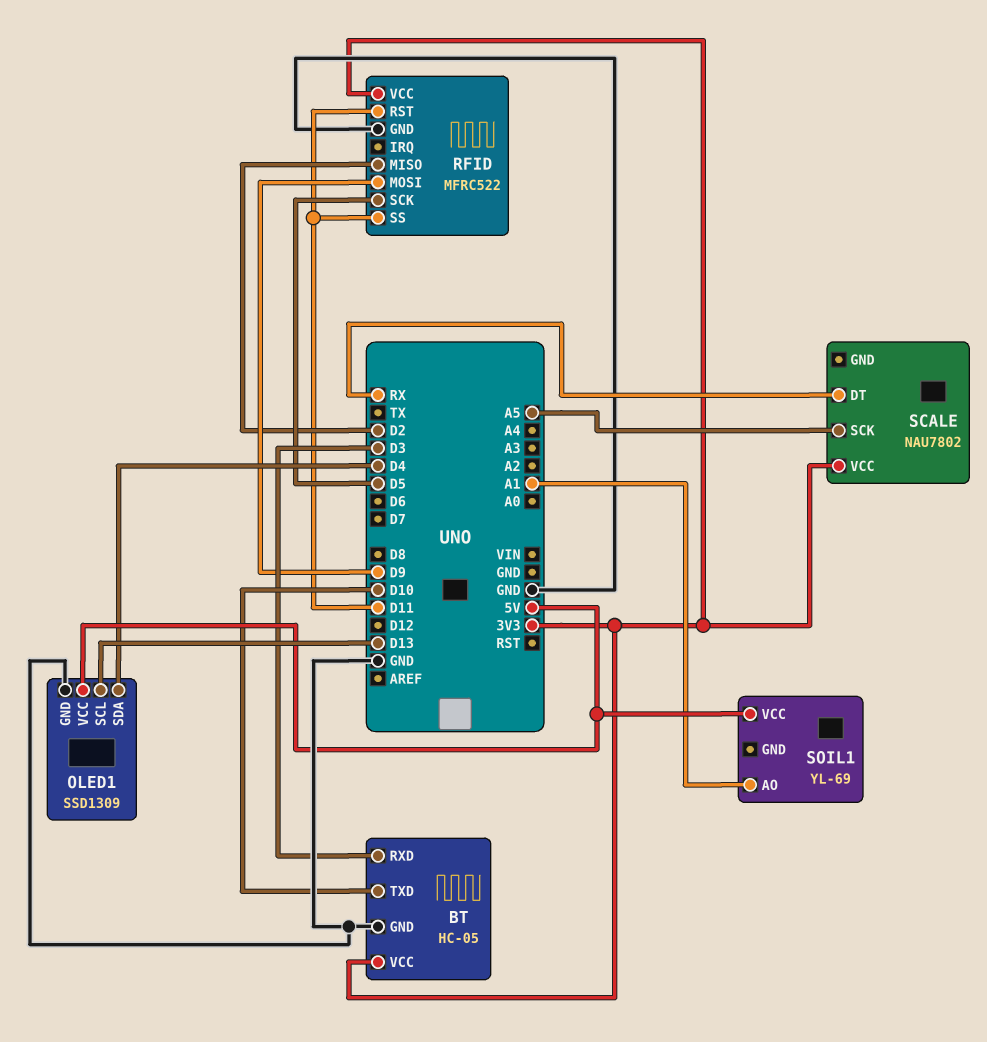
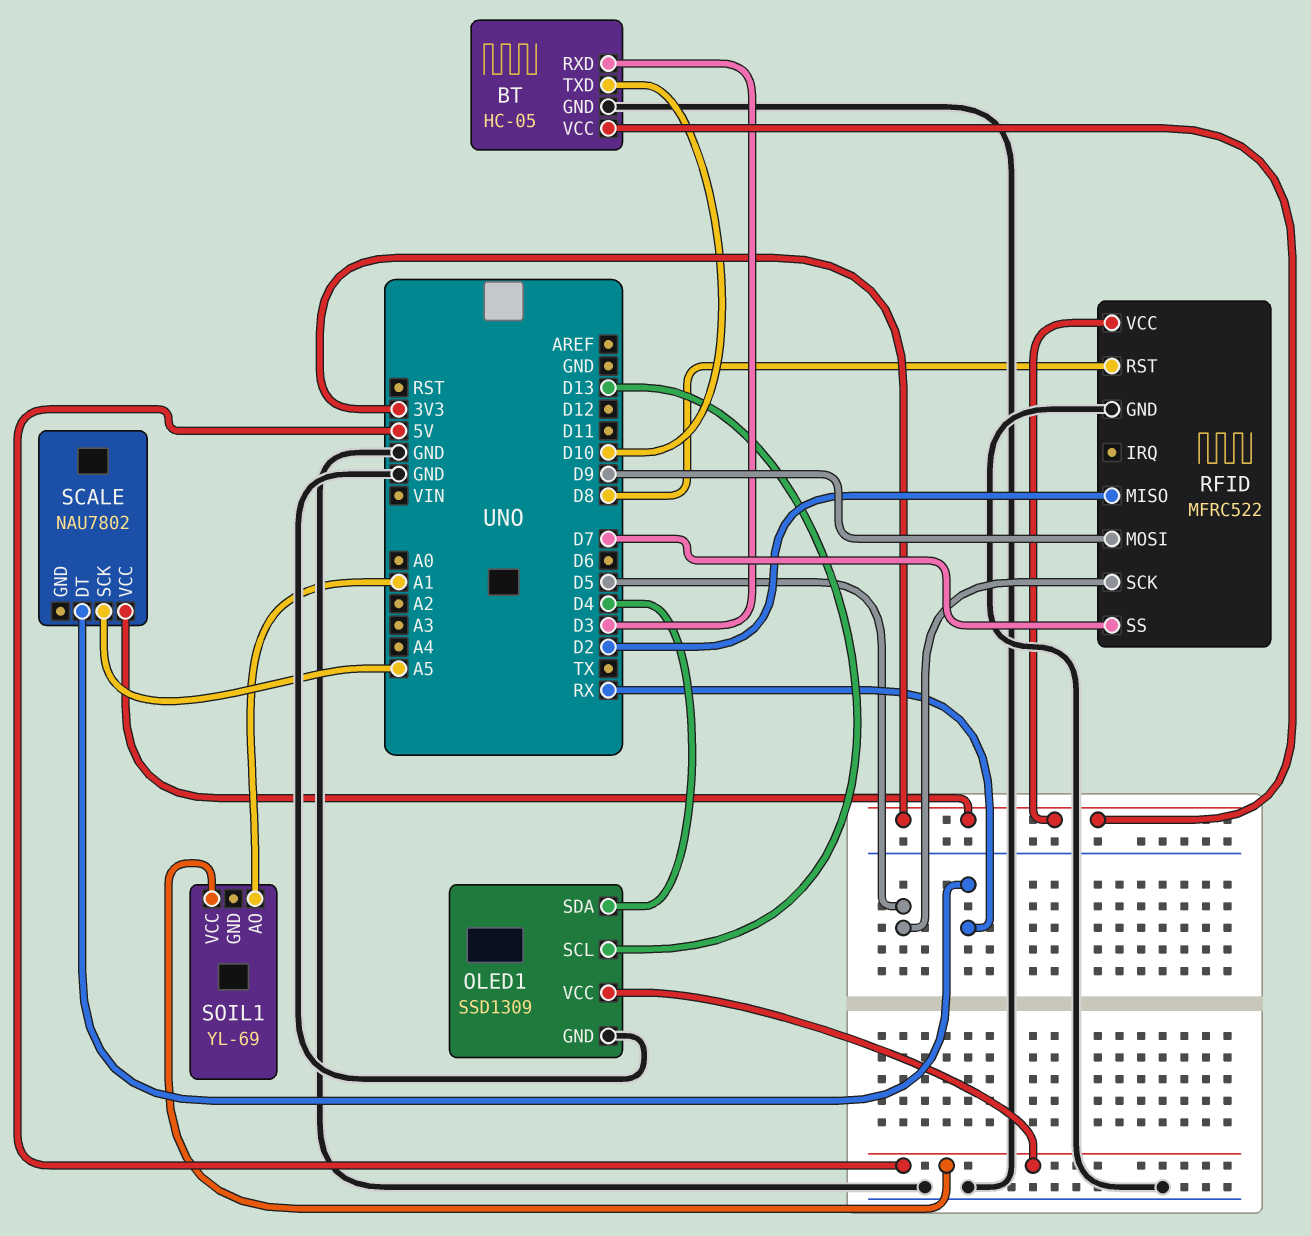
RFID pin RST: D11 -> D8
RFID pin SS: D11 -> D7

